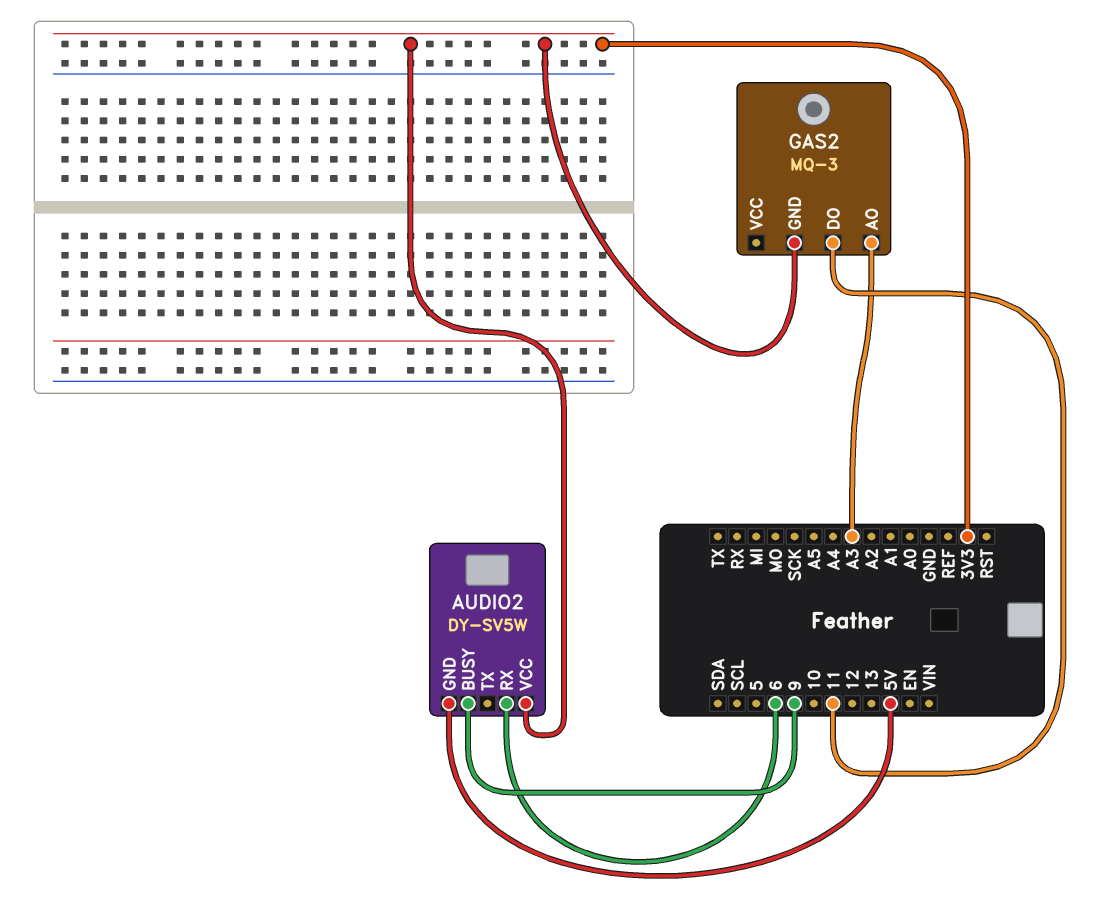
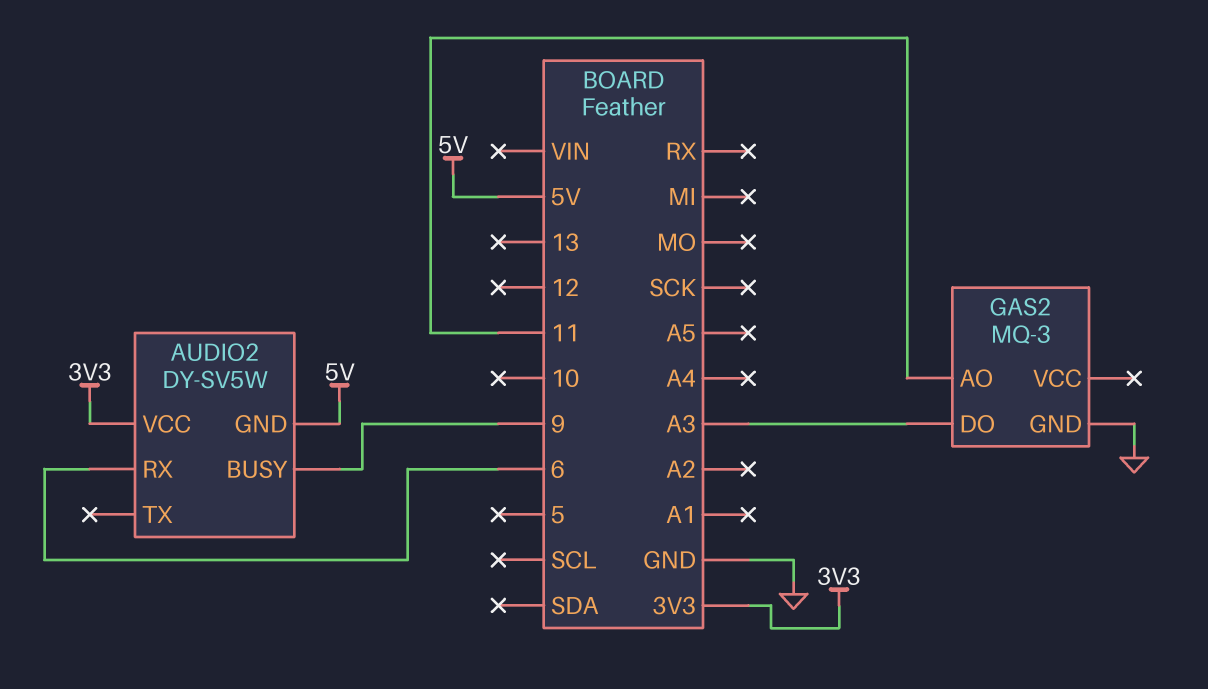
GAS2 pin AO: A3 -> 11
GAS2 pin DO: 11 -> A3
GAS2 pin GND: 3V3 -> GND

